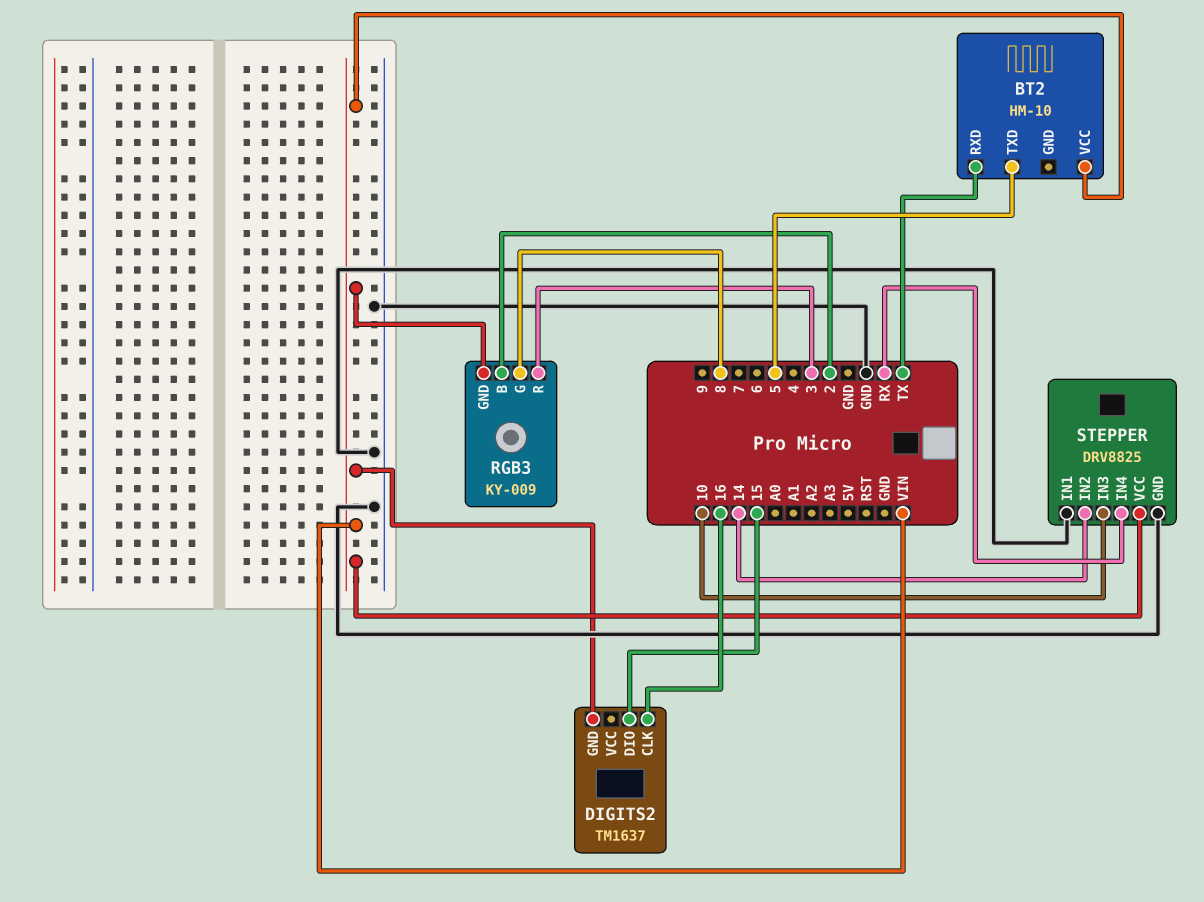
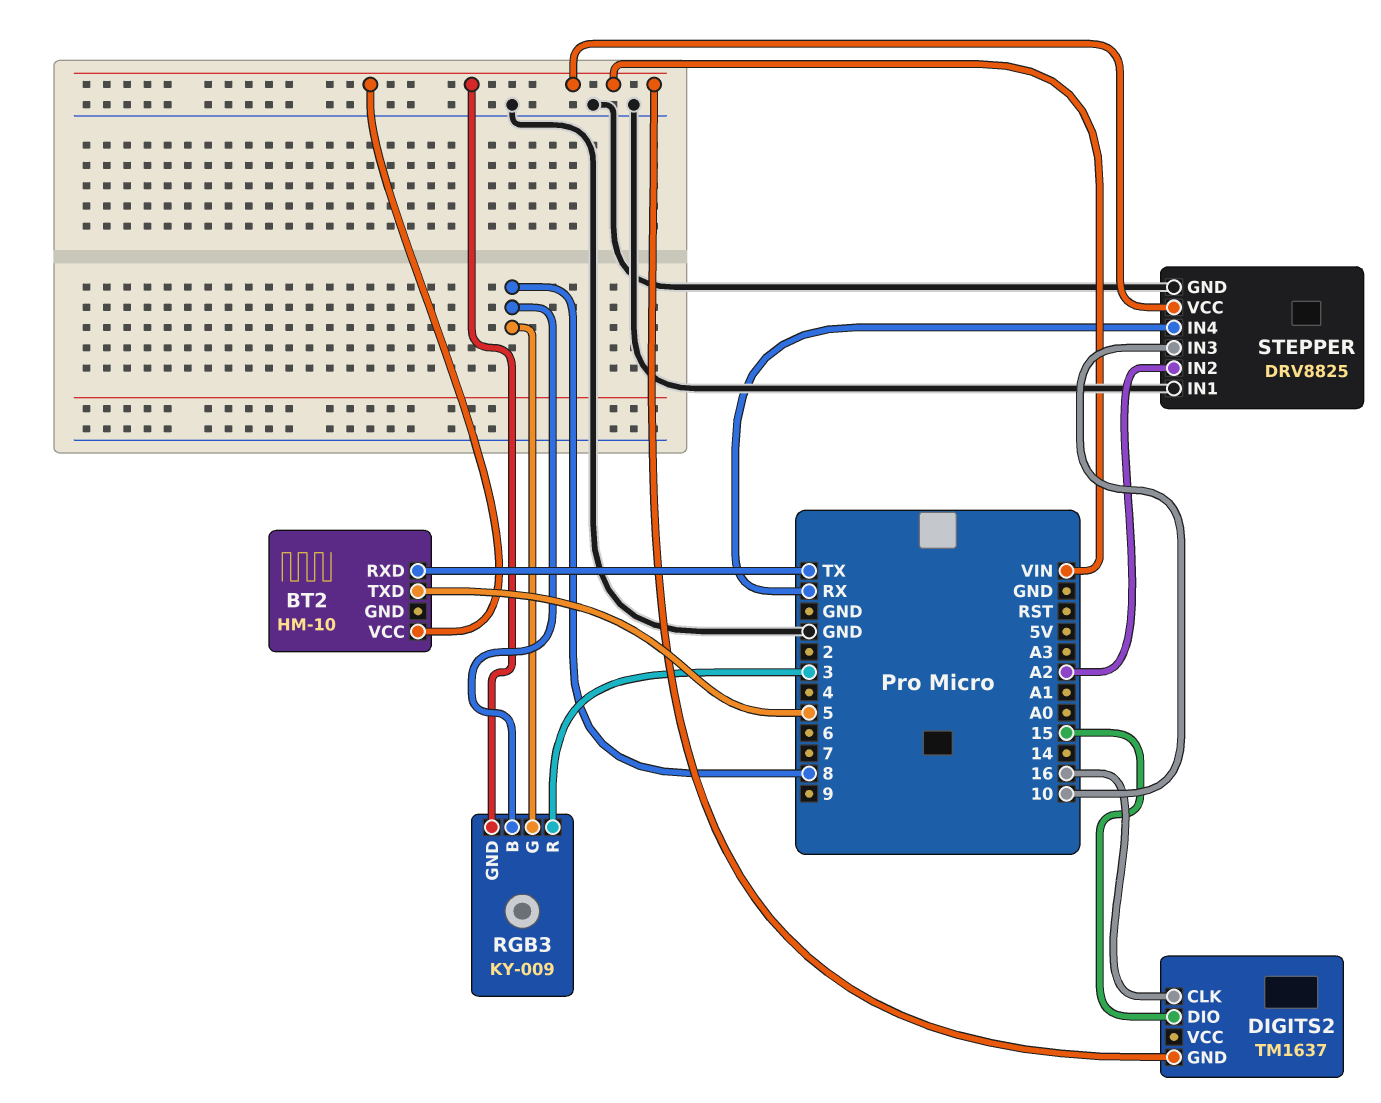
RGB3 pin B: 2 -> 8
STEPPER pin IN2: 14 -> A2

